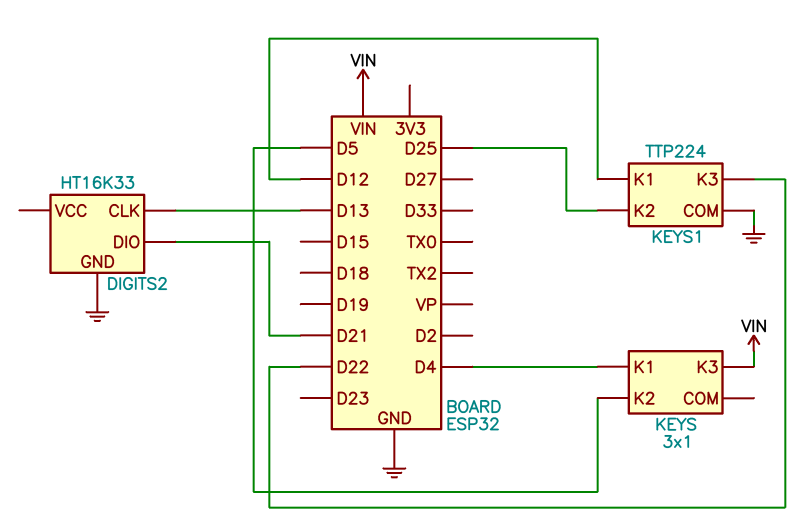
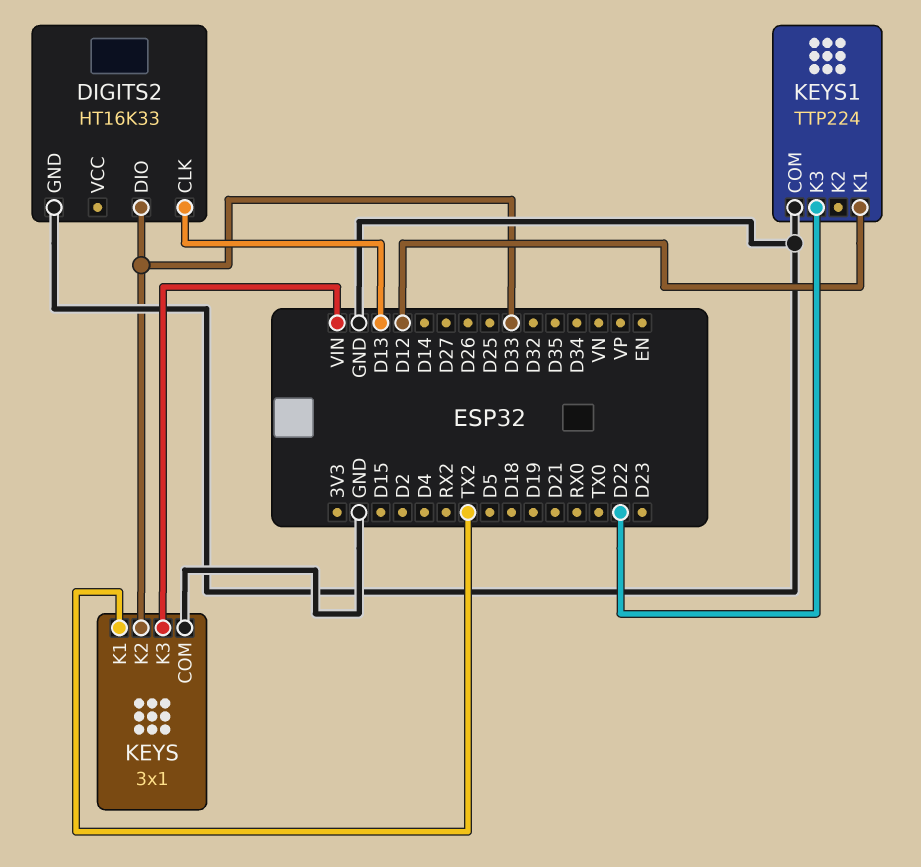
DIGITS2 pin DIO: D21 -> D33
KEYS pin COM: none -> GND
KEYS pin K1: D4 -> TX2
KEYS pin K2: D5 -> D33
KEYS1 pin K2: D25 -> none

